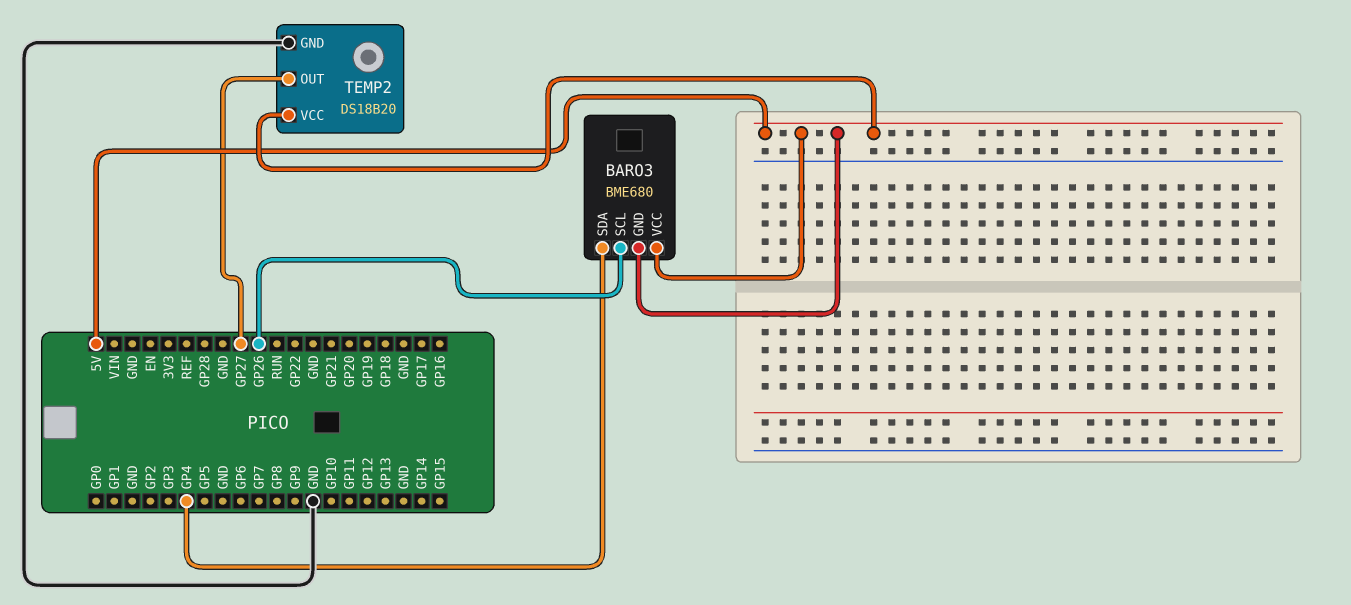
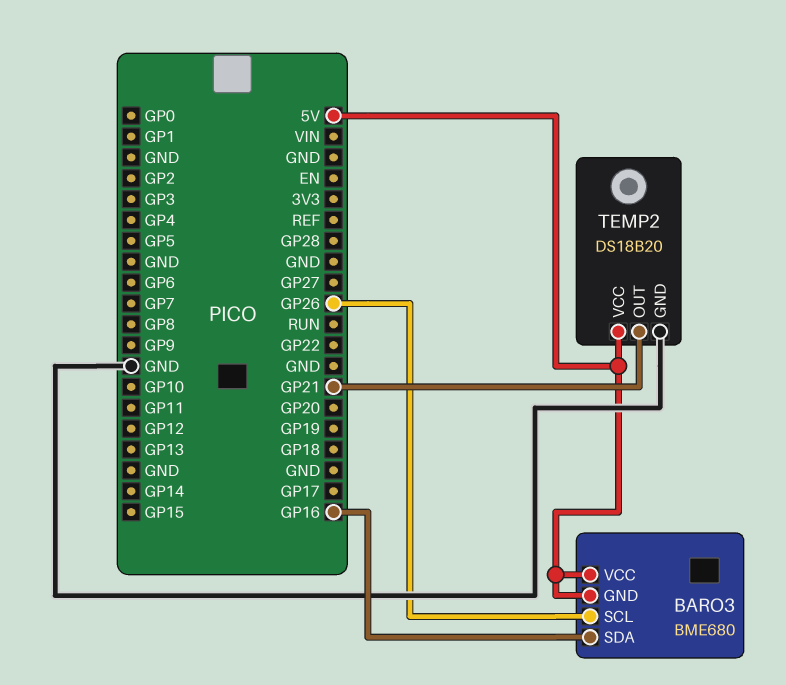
BARO3 pin SDA: GP4 -> GP16
TEMP2 pin OUT: GP27 -> GP21

